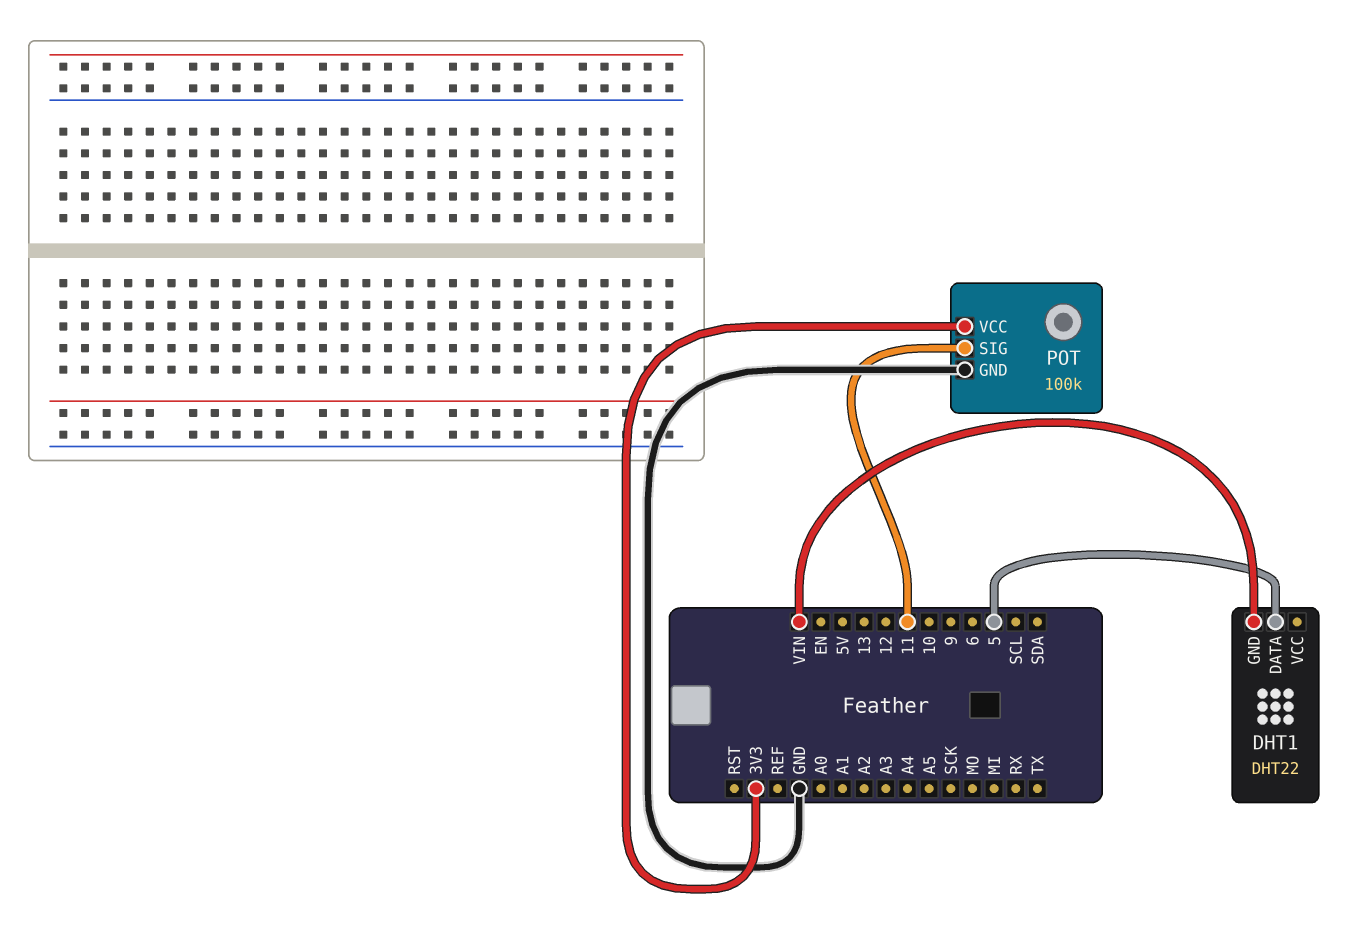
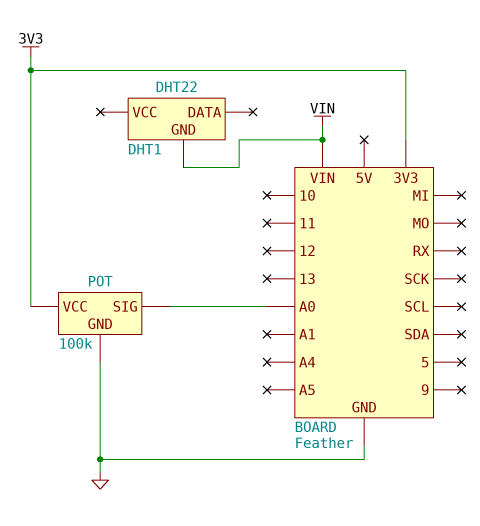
DHT1 pin DATA: 5 -> none
POT pin SIG: 11 -> A0

